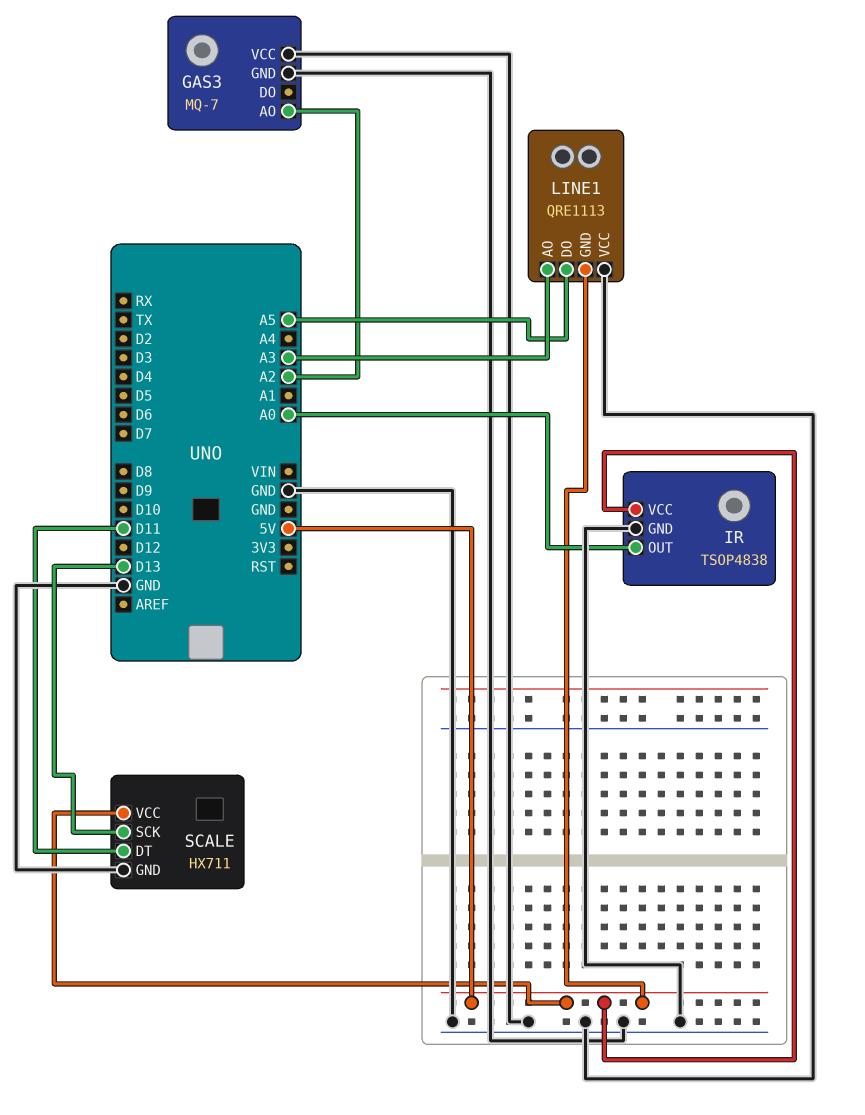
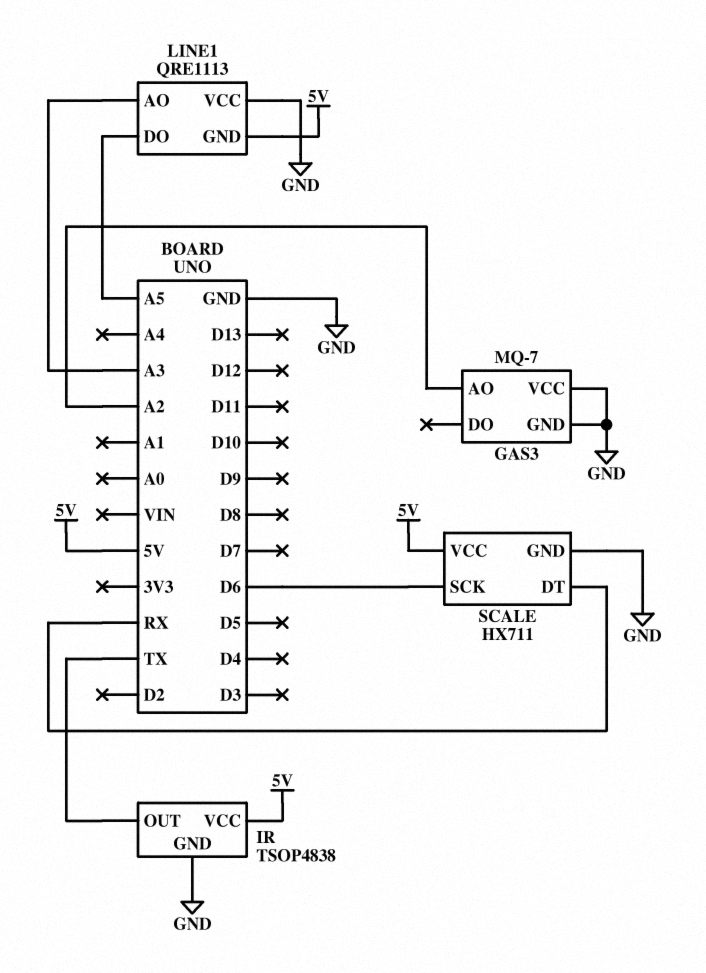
IR pin OUT: A0 -> TX
SCALE pin DT: D11 -> RX
SCALE pin SCK: D13 -> D6

